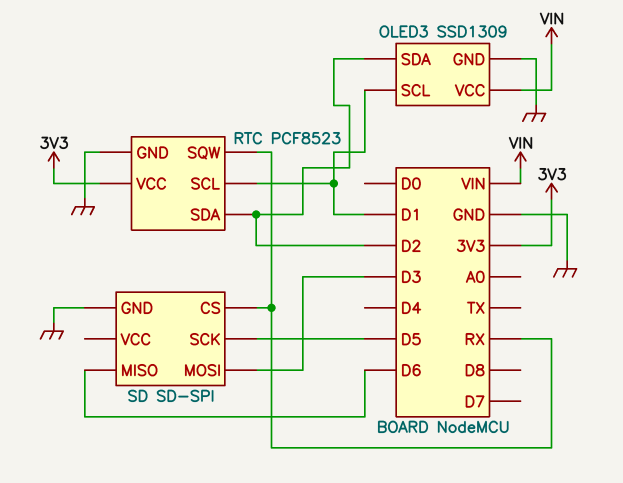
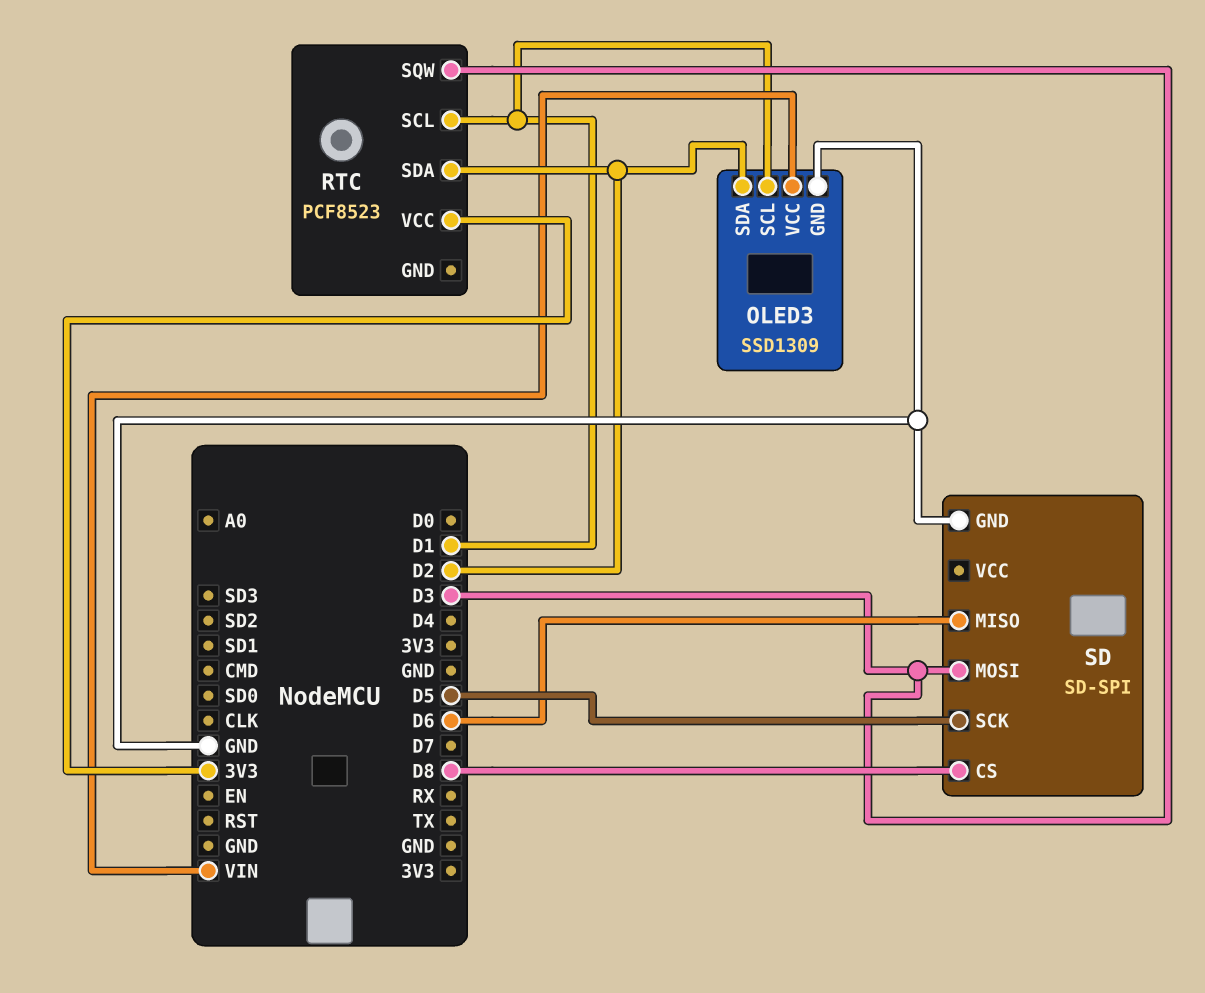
RTC pin GND: GND -> none
RTC pin SQW: RX -> D3
SD pin CS: RX -> D8

